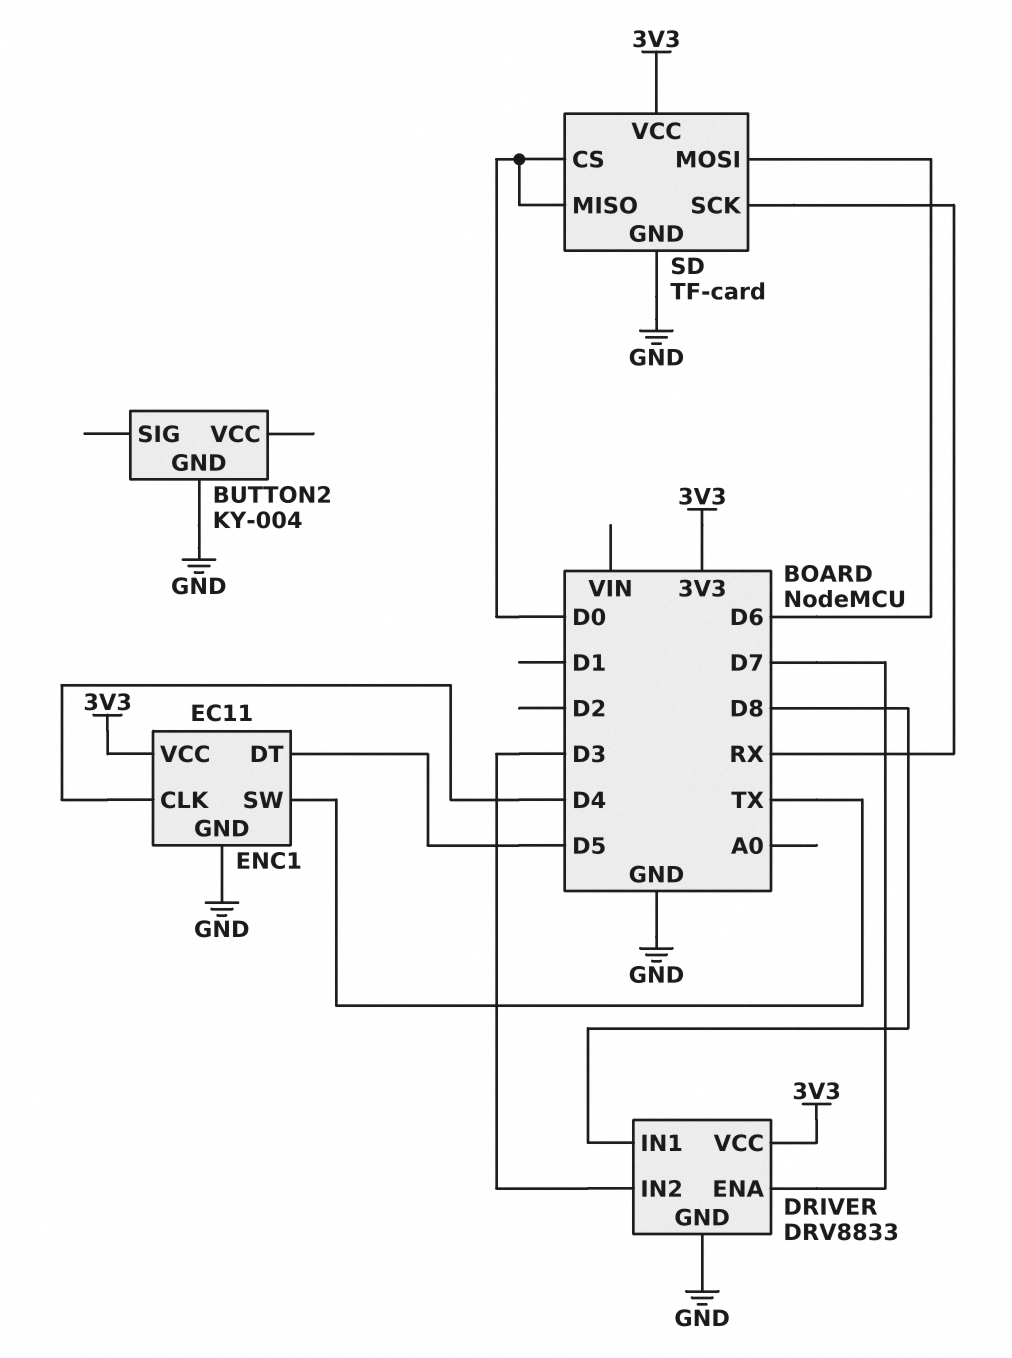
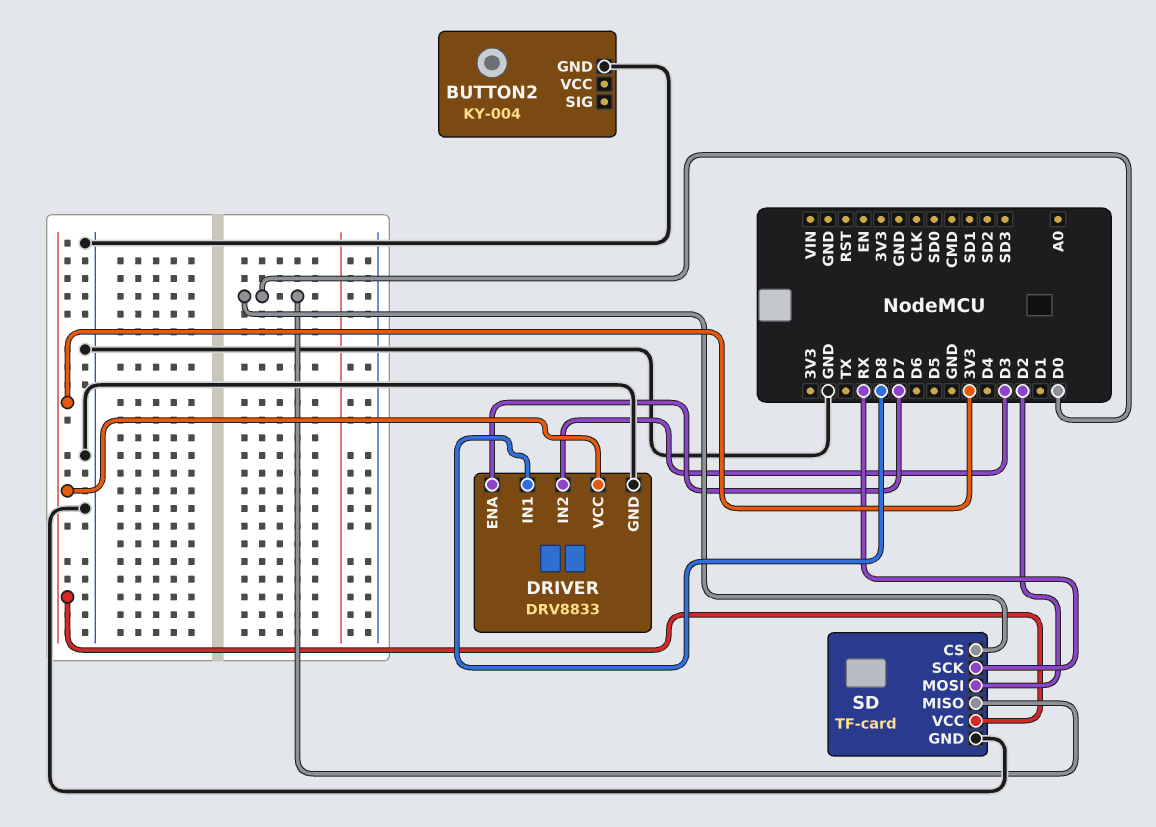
ENC1: EC11 -> none
ENC1 pin CLK: D4 -> none
ENC1 pin DT: D5 -> none
ENC1 pin GND: GND -> none
ENC1 pin SW: TX -> none
ENC1 pin VCC: 3V3 -> none
SD pin MOSI: D6 -> D2

